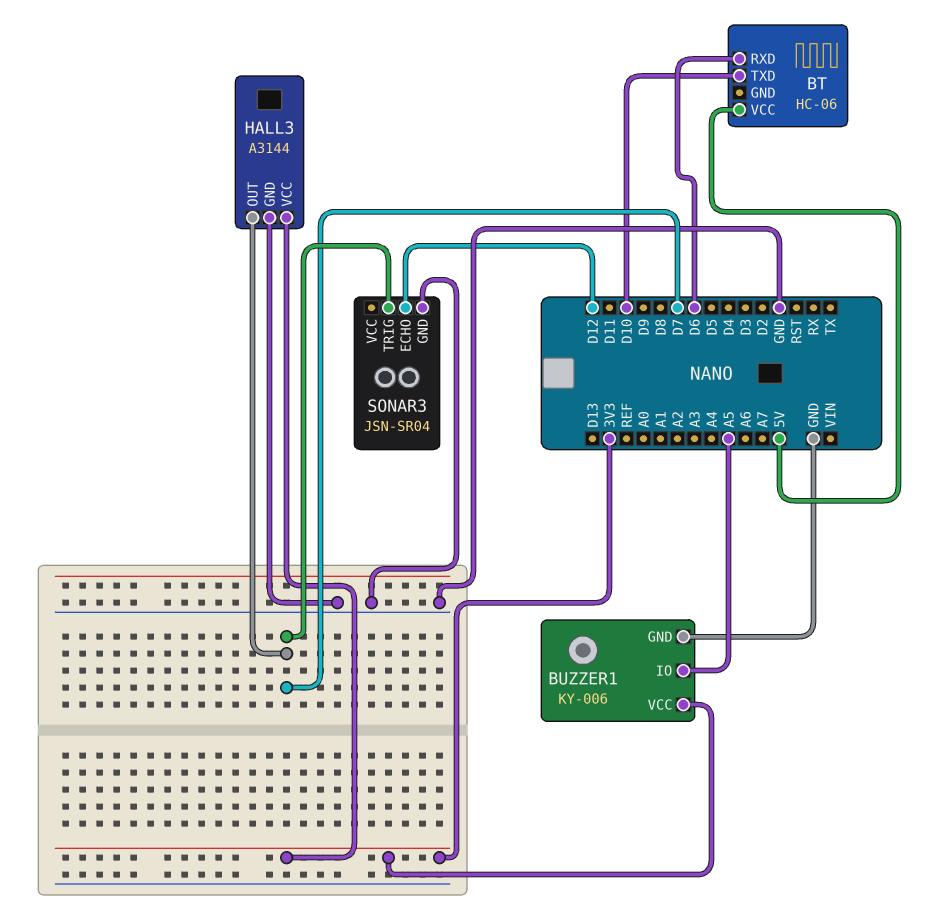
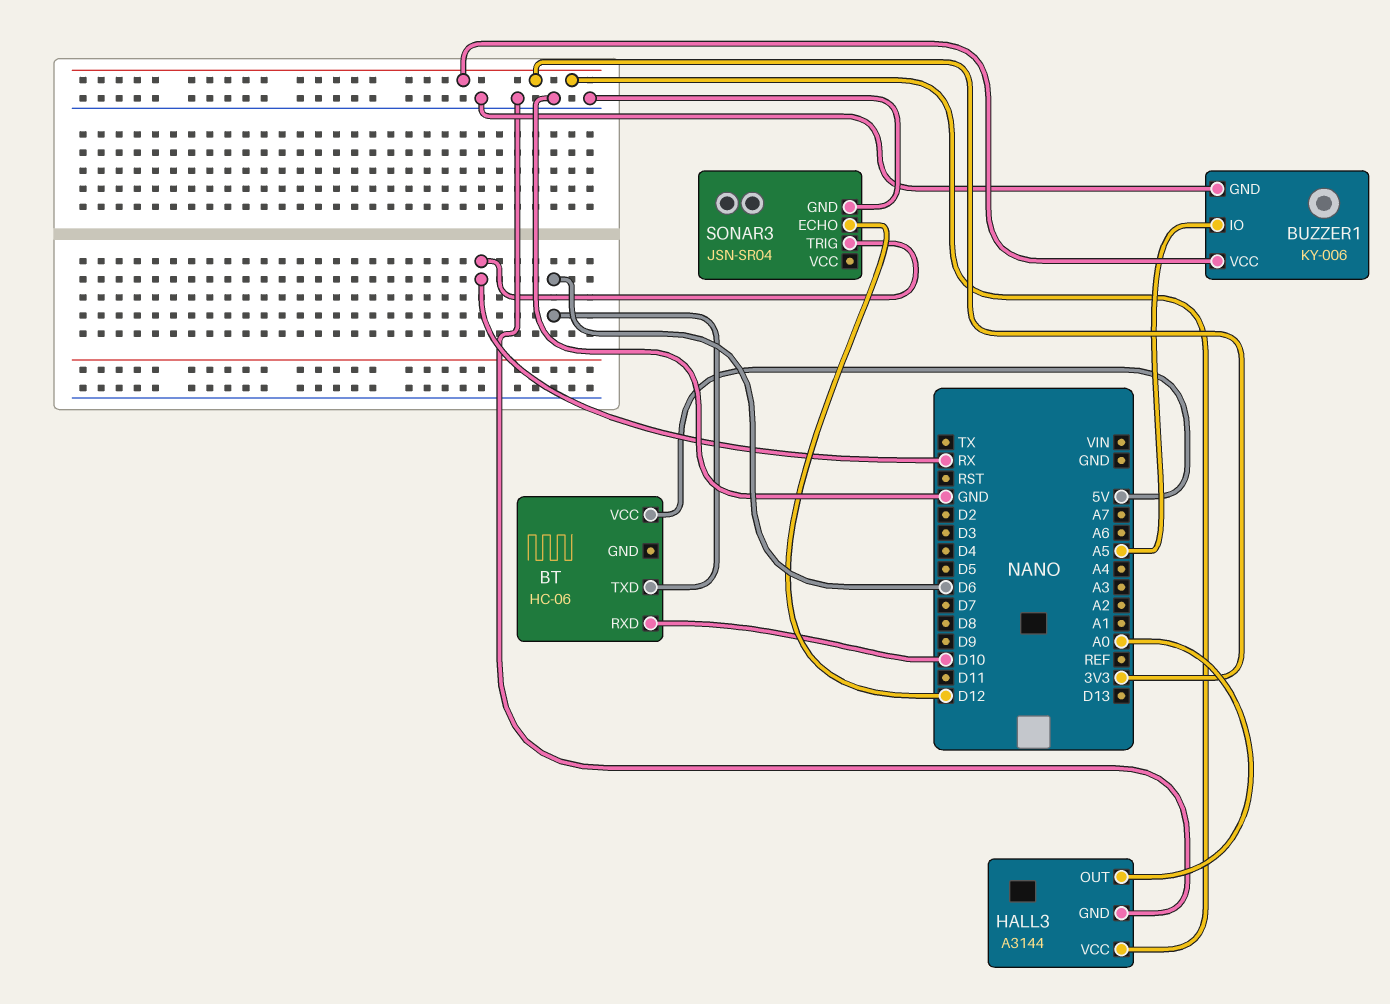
BT pin RXD: D6 -> D10
BT pin TXD: D10 -> D6
HALL3 pin OUT: D7 -> A0
SONAR3 pin TRIG: D7 -> RX

